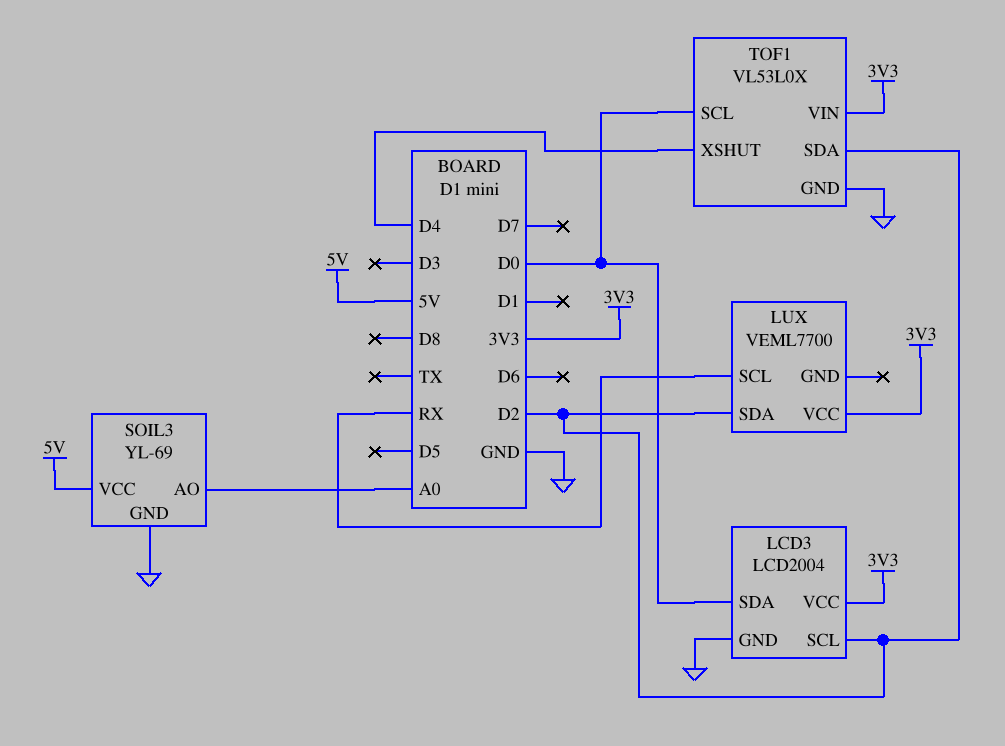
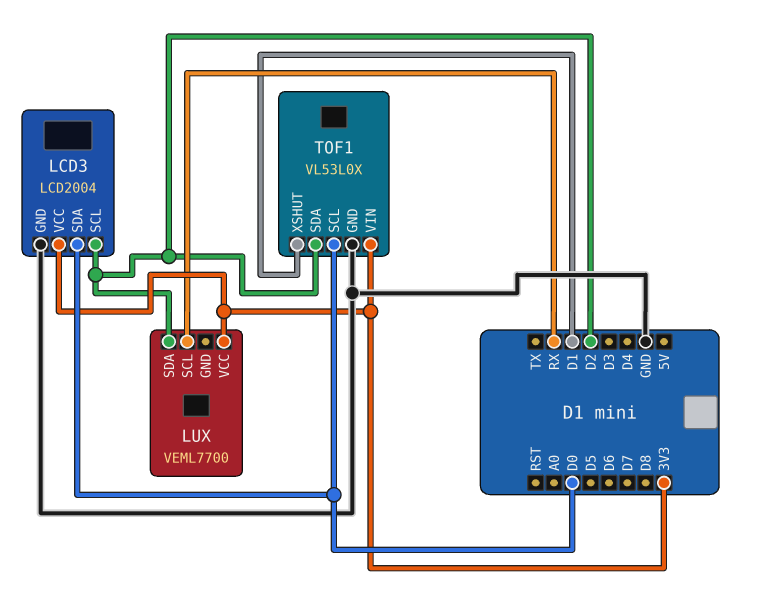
SOIL3: YL-69 -> none
SOIL3 pin AO: A0 -> none
SOIL3 pin GND: GND -> none
SOIL3 pin VCC: 5V -> none
TOF1 pin XSHUT: D4 -> D1

